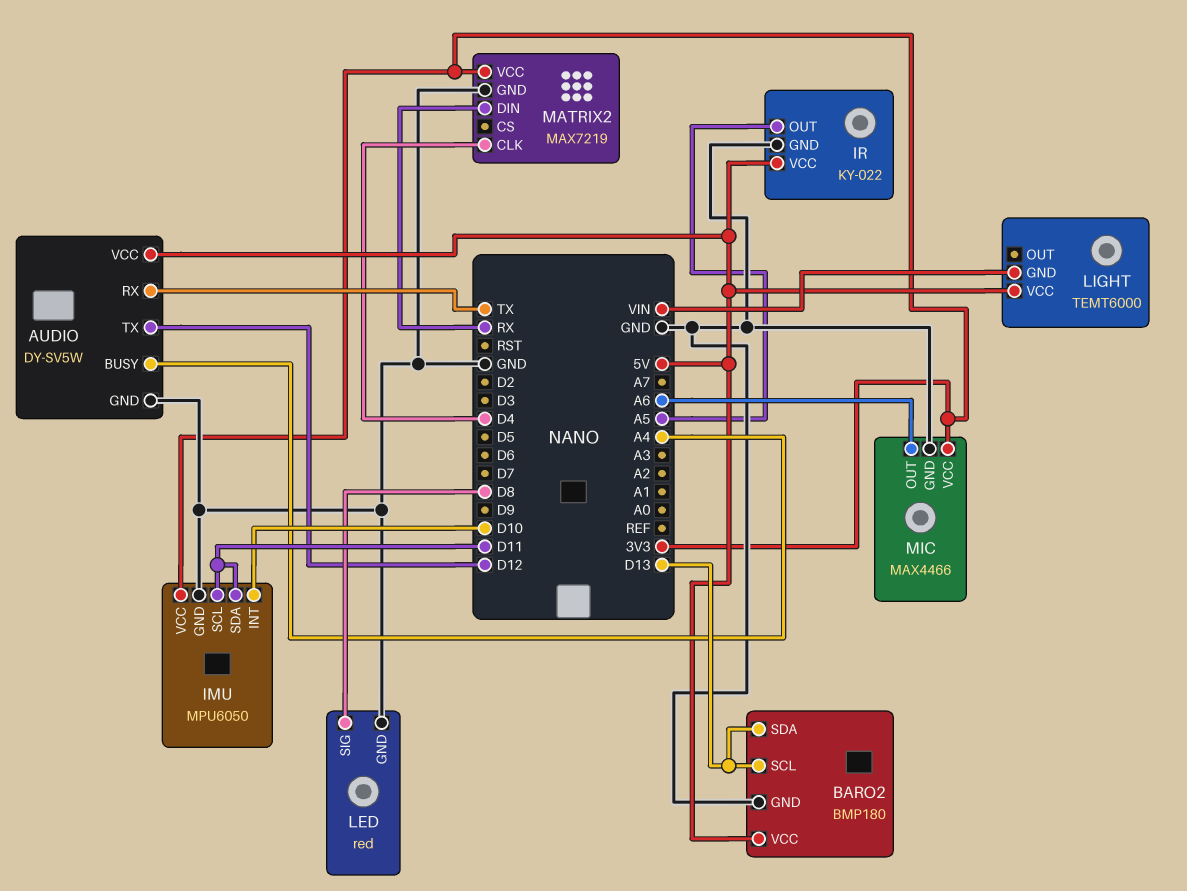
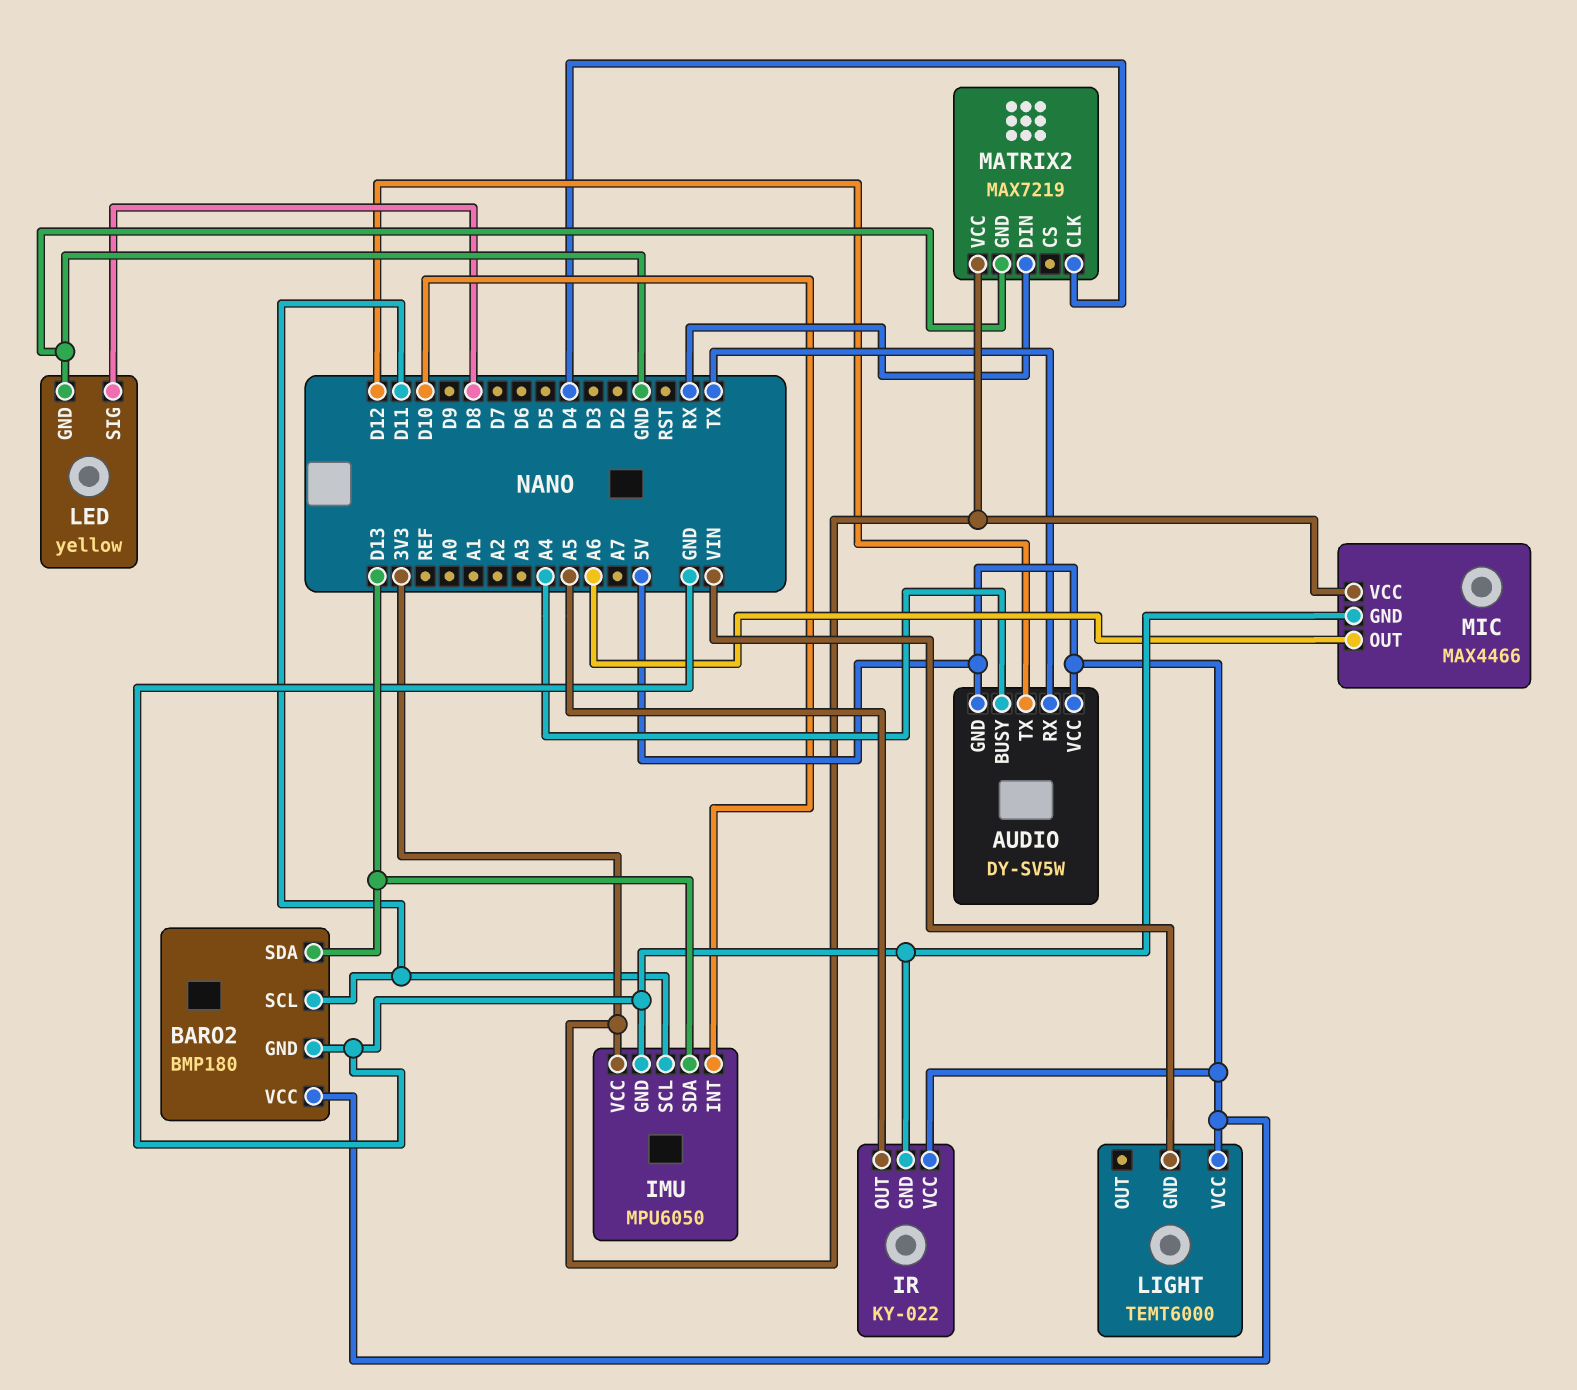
AUDIO pin GND: GND -> 5V
BARO2 pin SCL: D13 -> D11
IMU pin SDA: D11 -> D13
LED: red -> yellow

